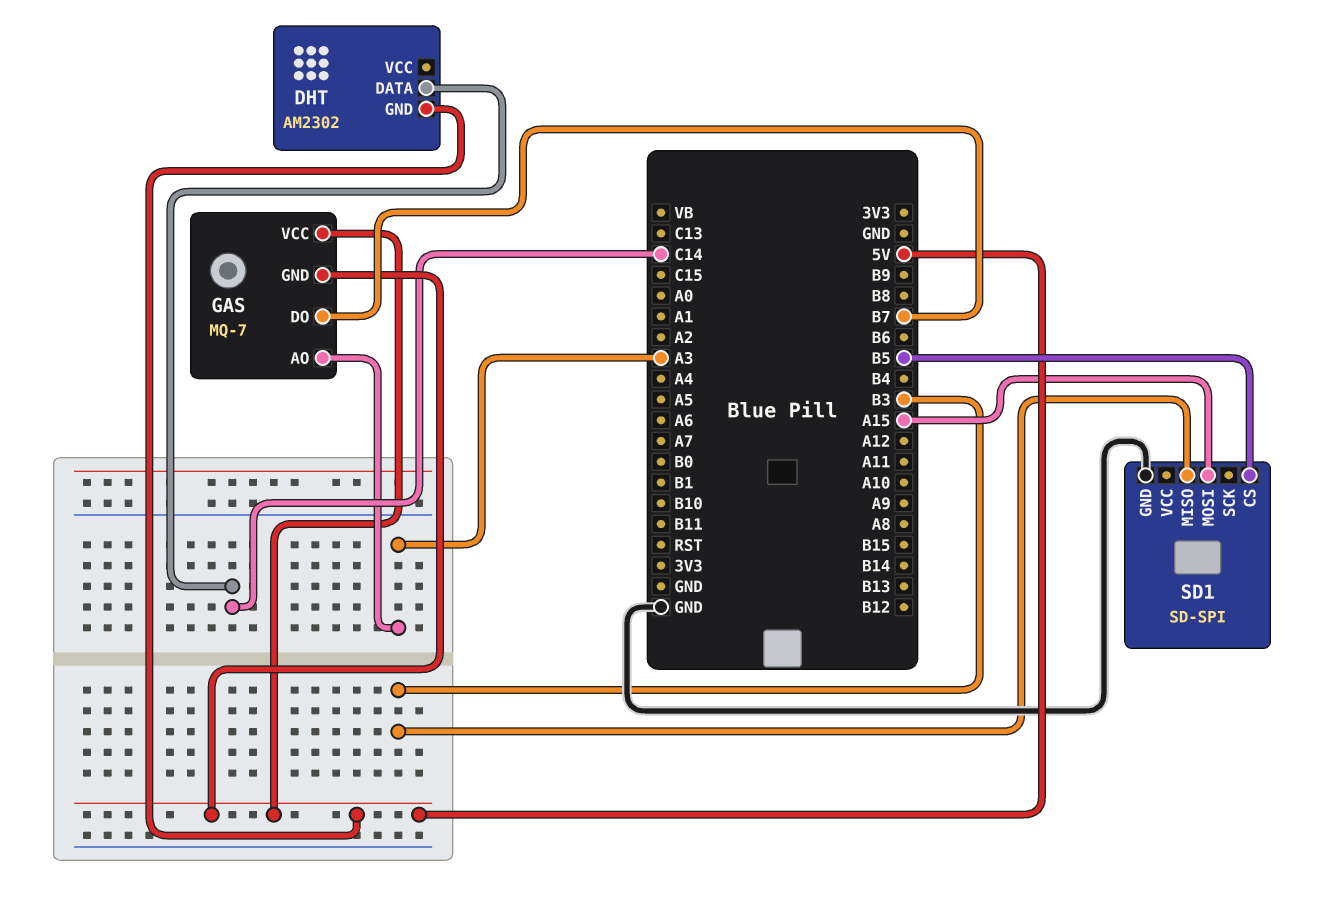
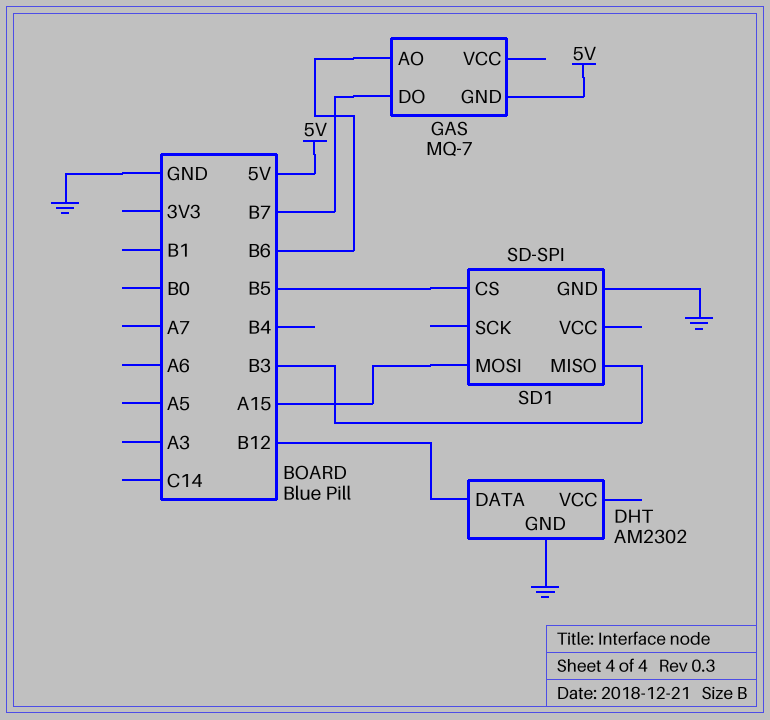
DHT pin DATA: C14 -> B12
DHT pin GND: 5V -> GND
GAS pin AO: A3 -> B6
GAS pin VCC: 5V -> none

